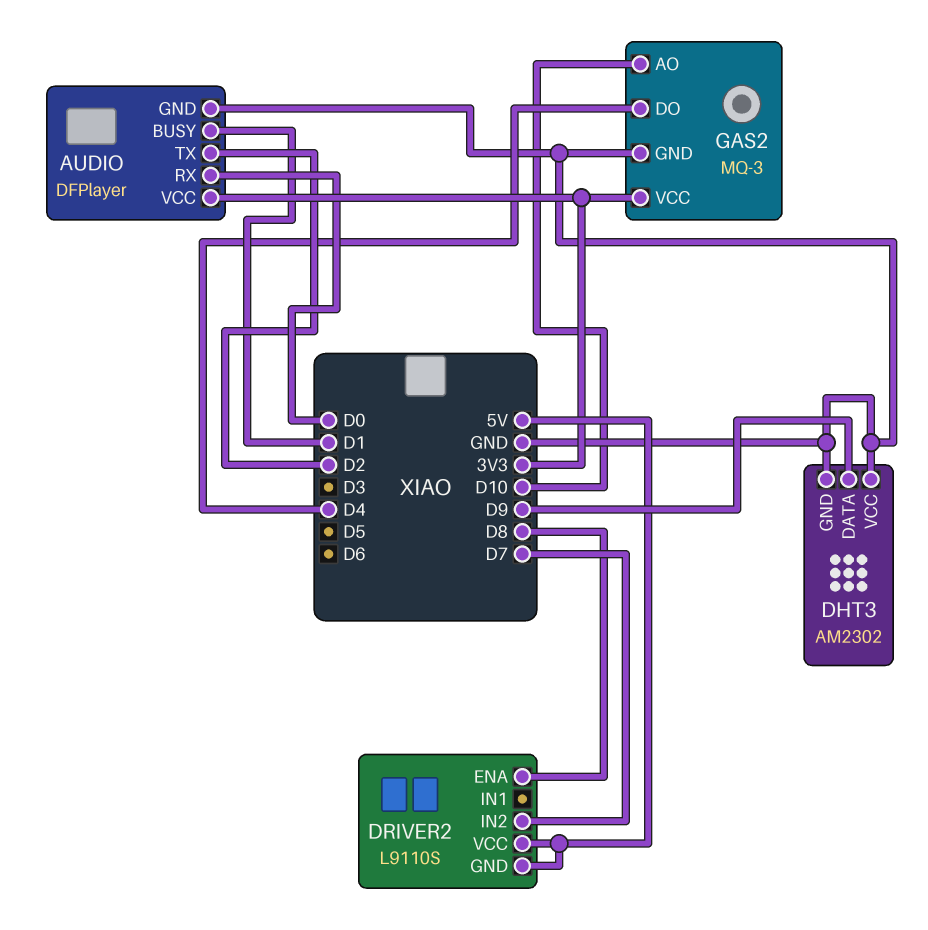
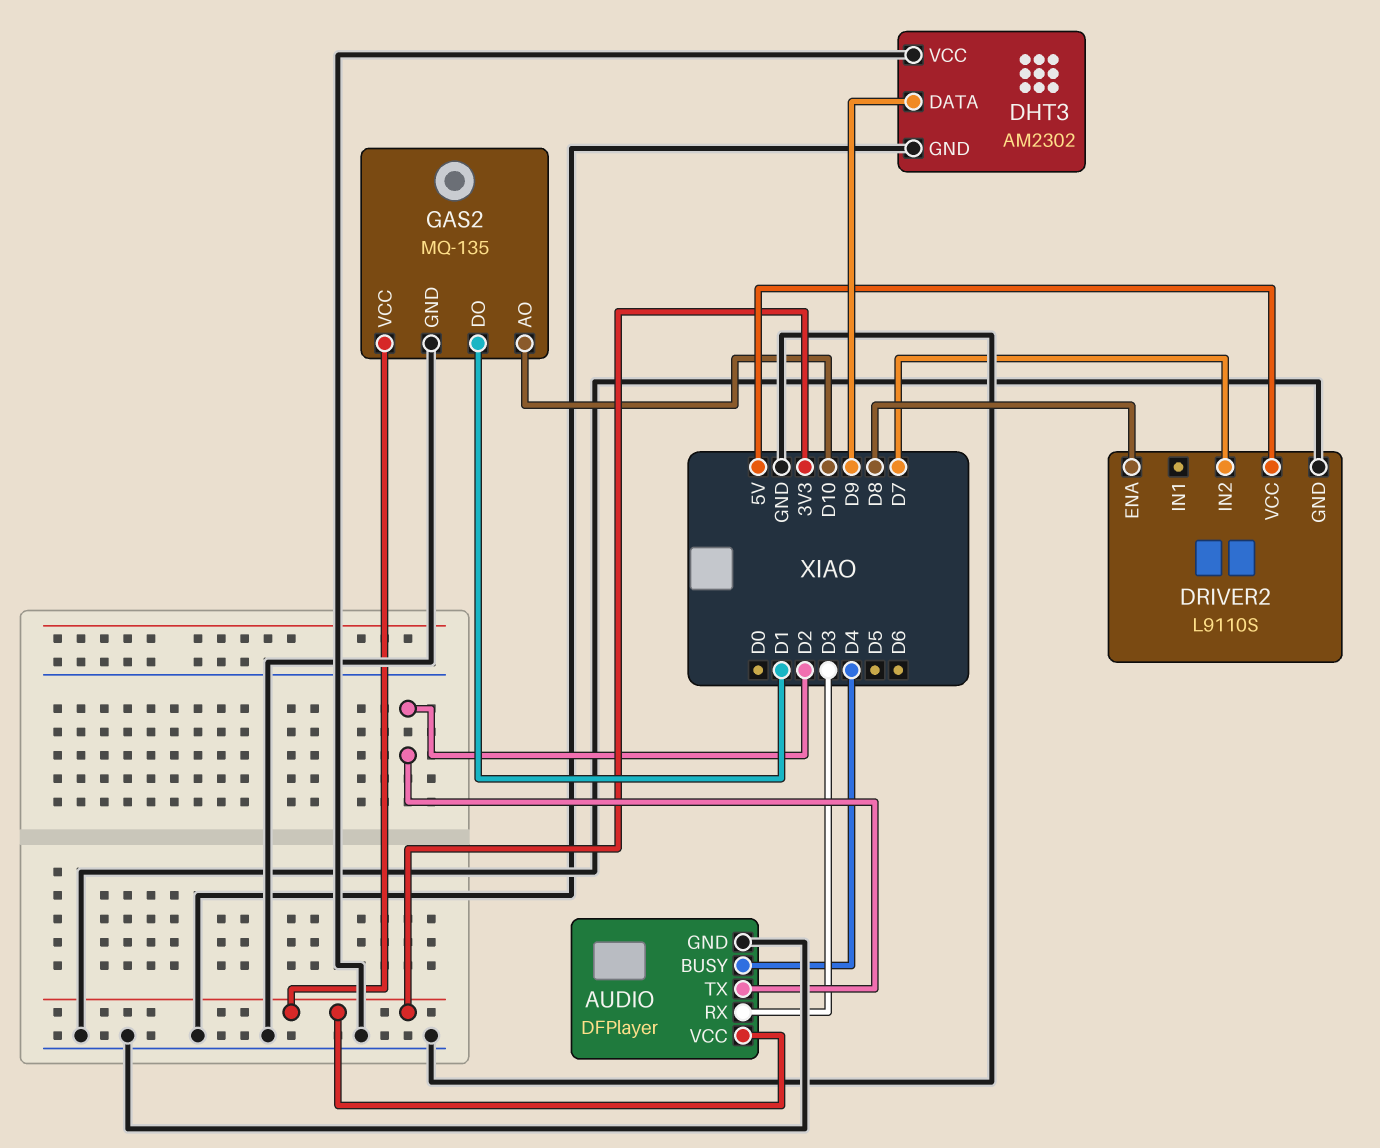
AUDIO pin BUSY: D1 -> D4
AUDIO pin RX: D0 -> D3
DRIVER2 pin GND: 5V -> GND
GAS2: MQ-3 -> MQ-135
GAS2 pin DO: D4 -> D1

